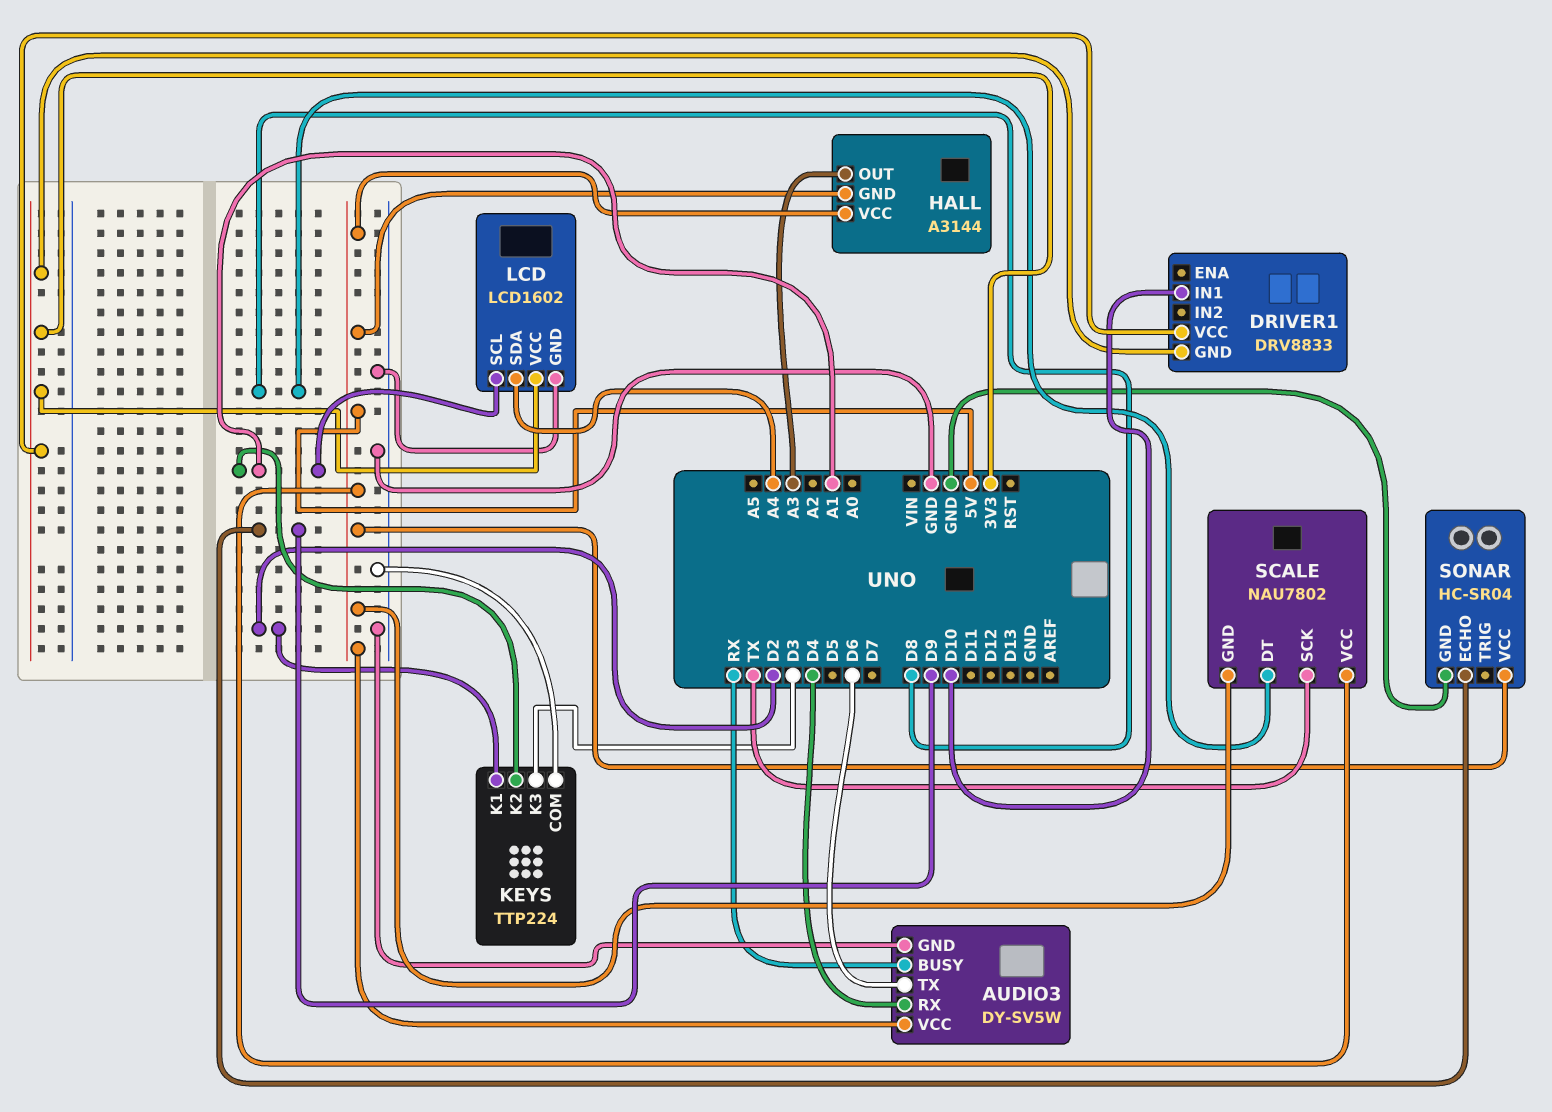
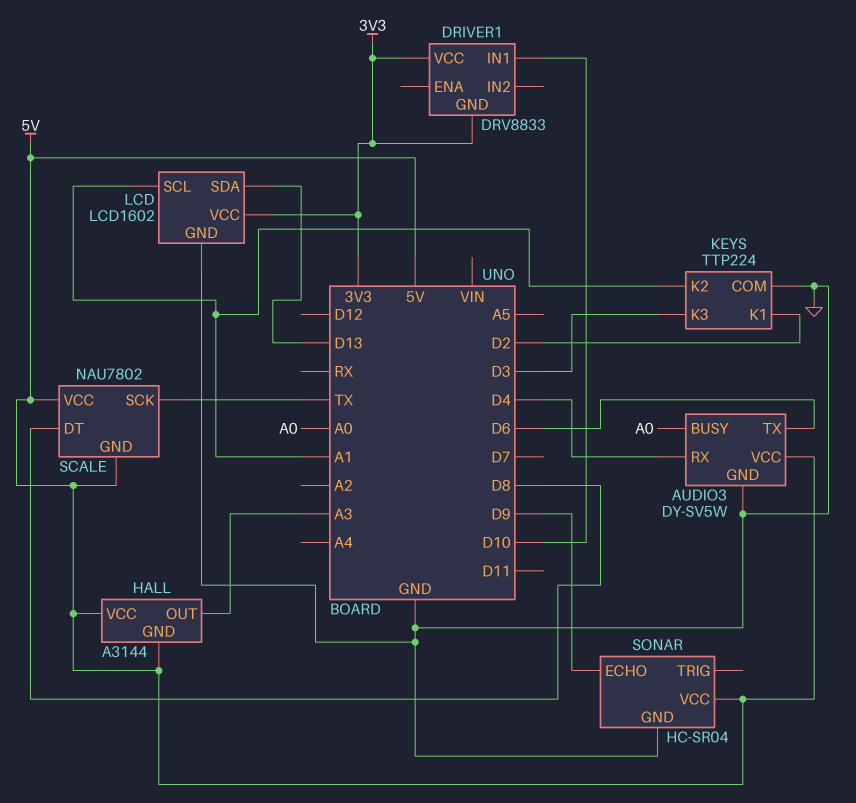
AUDIO3 pin BUSY: RX -> A0
LCD pin SDA: A4 -> D13

